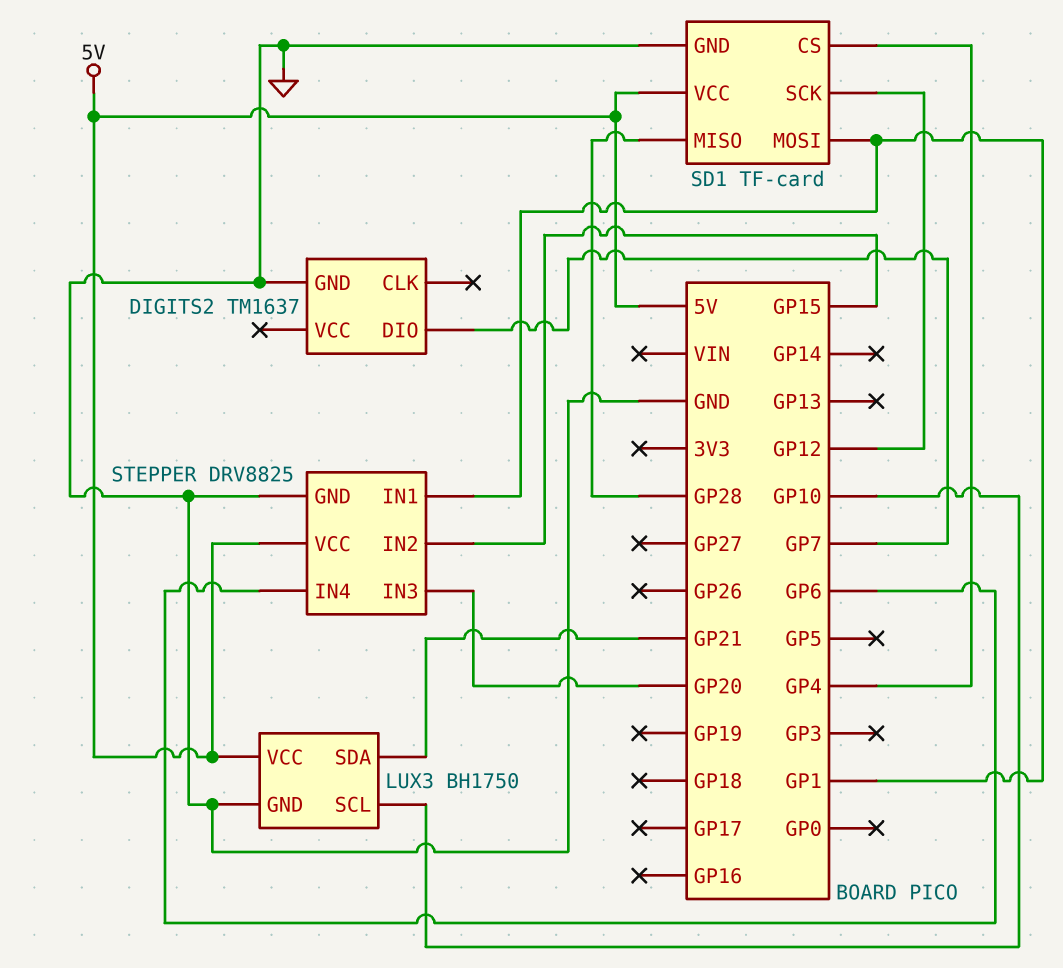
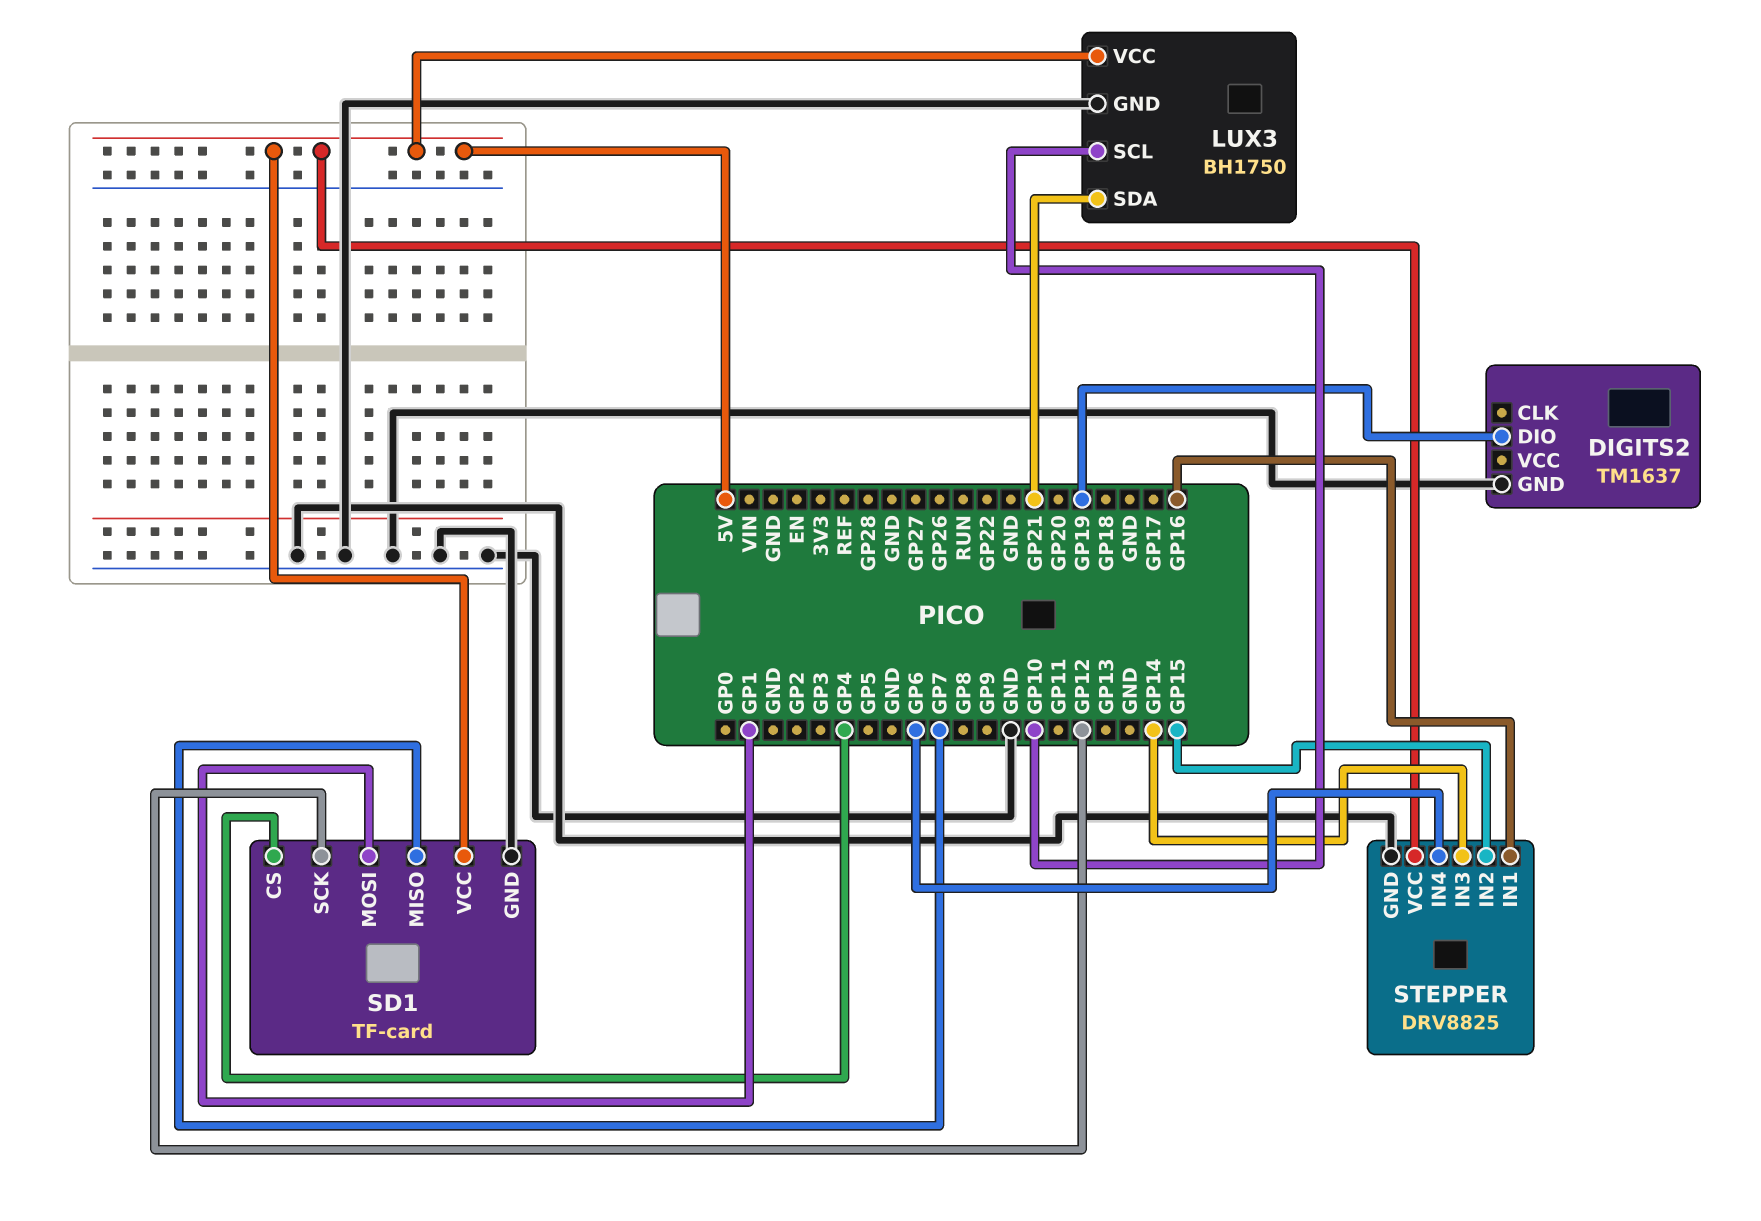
DIGITS2 pin DIO: GP7 -> GP19
SD1 pin MISO: GP28 -> GP7
STEPPER pin IN1: GP1 -> GP16
STEPPER pin IN3: GP20 -> GP14

